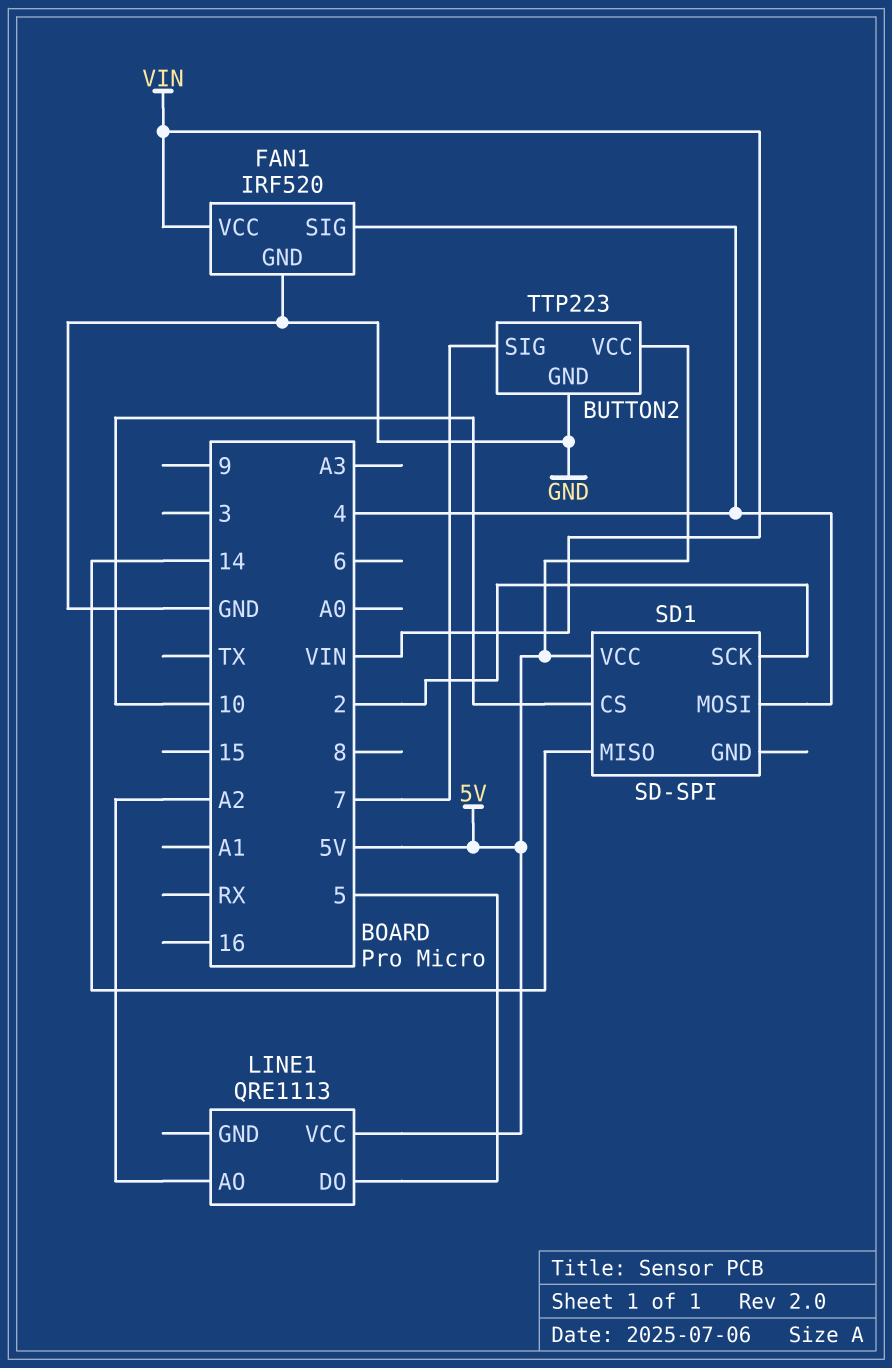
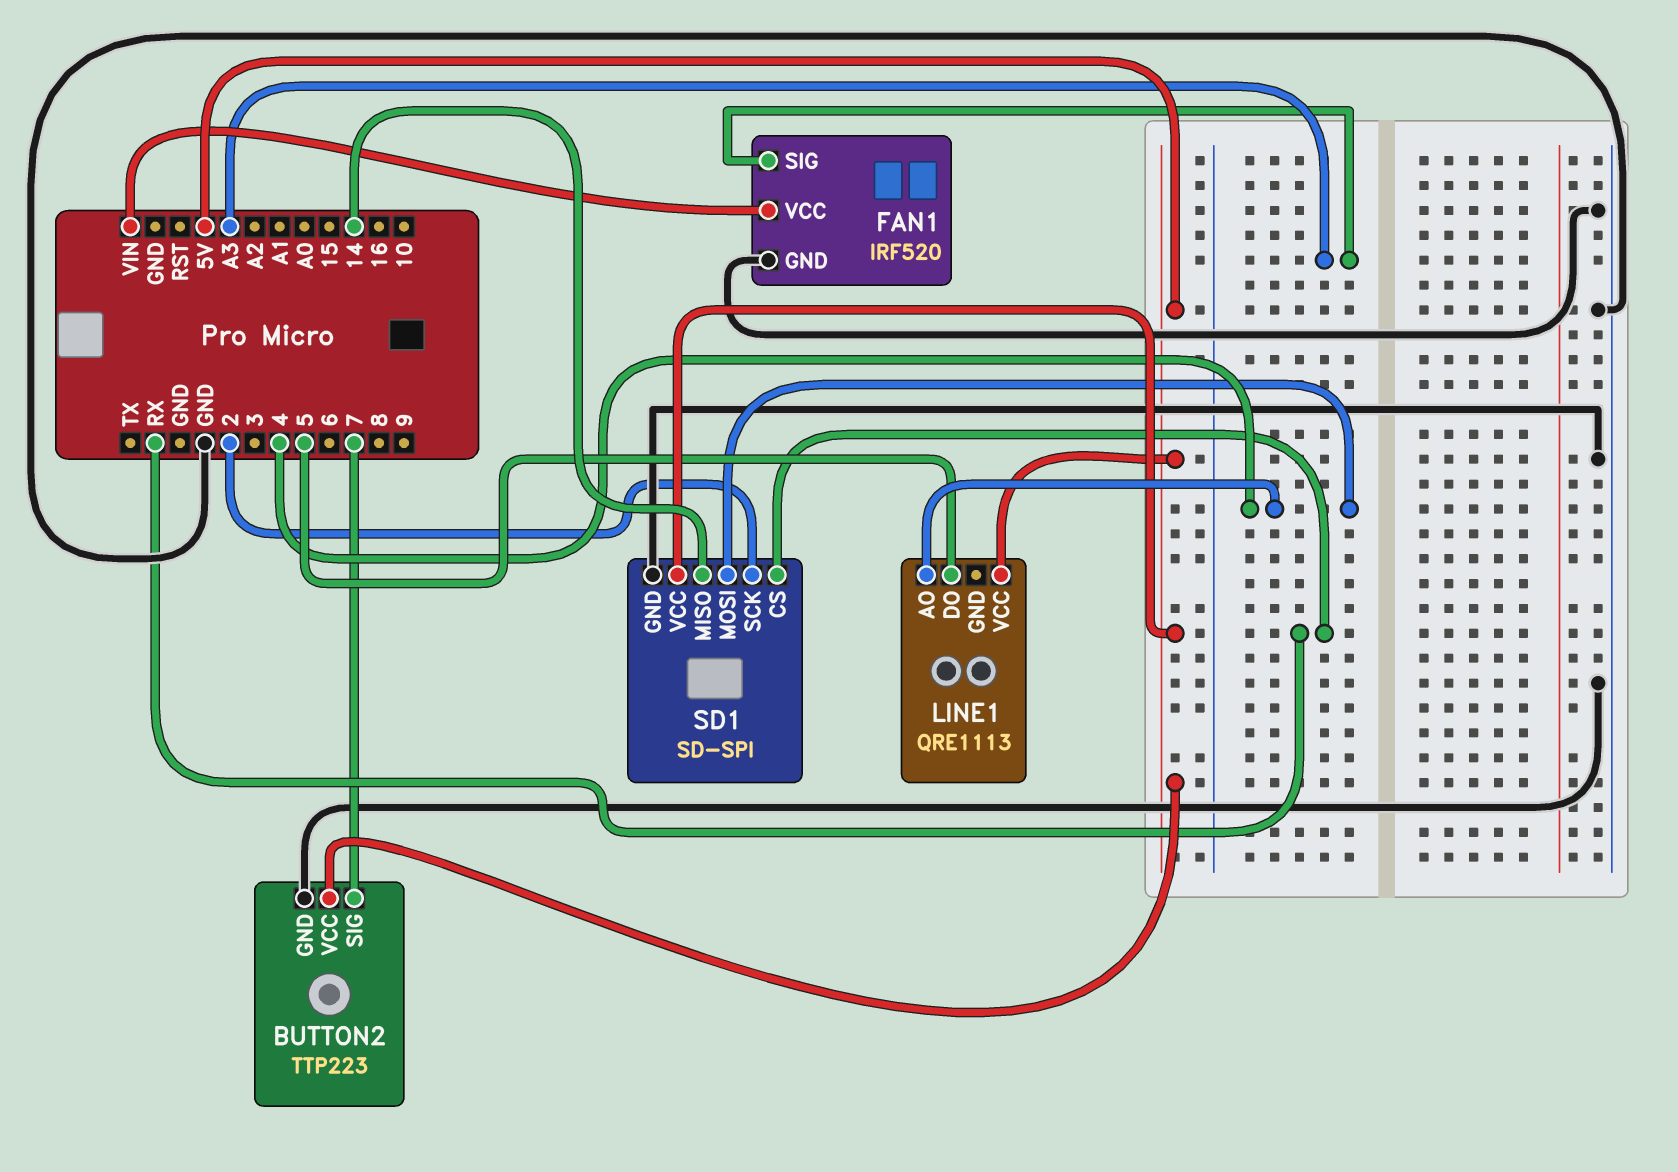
FAN1 pin SIG: 4 -> A3
LINE1 pin AO: A2 -> 4
SD1 pin CS: 10 -> RX
SD1 pin GND: none -> GND

